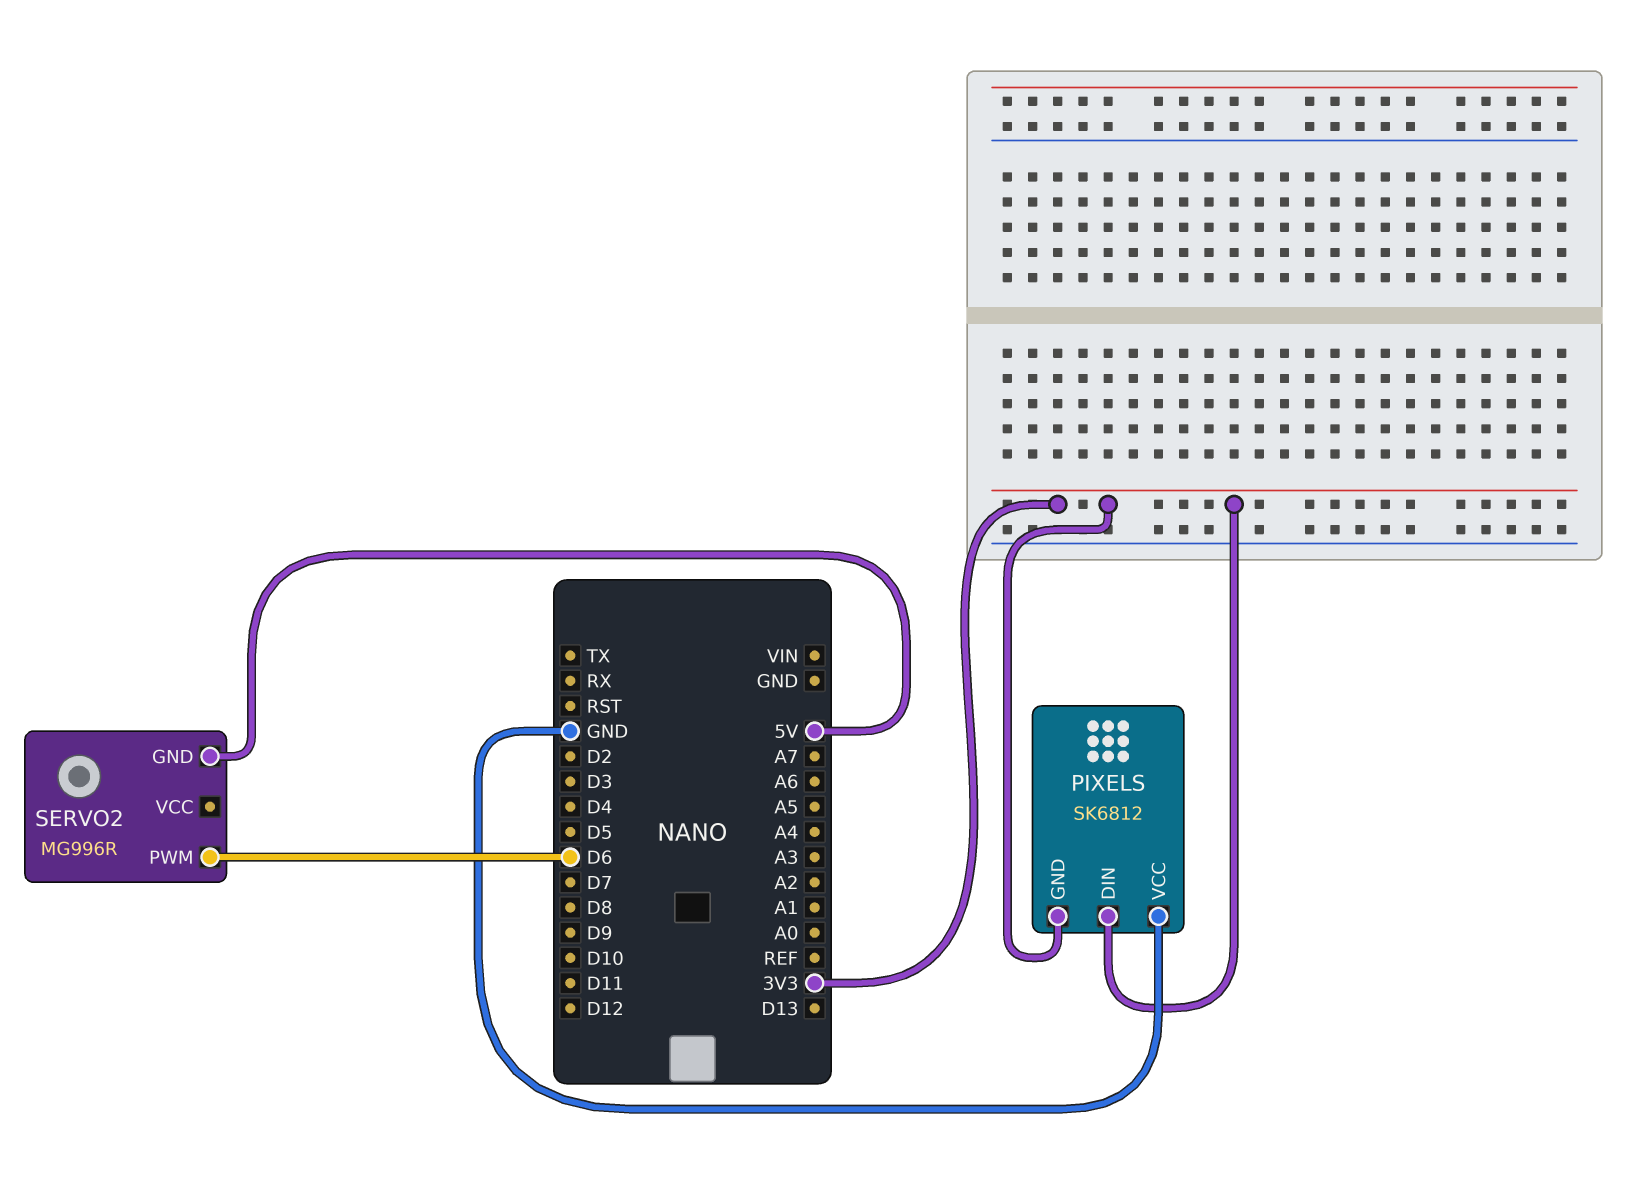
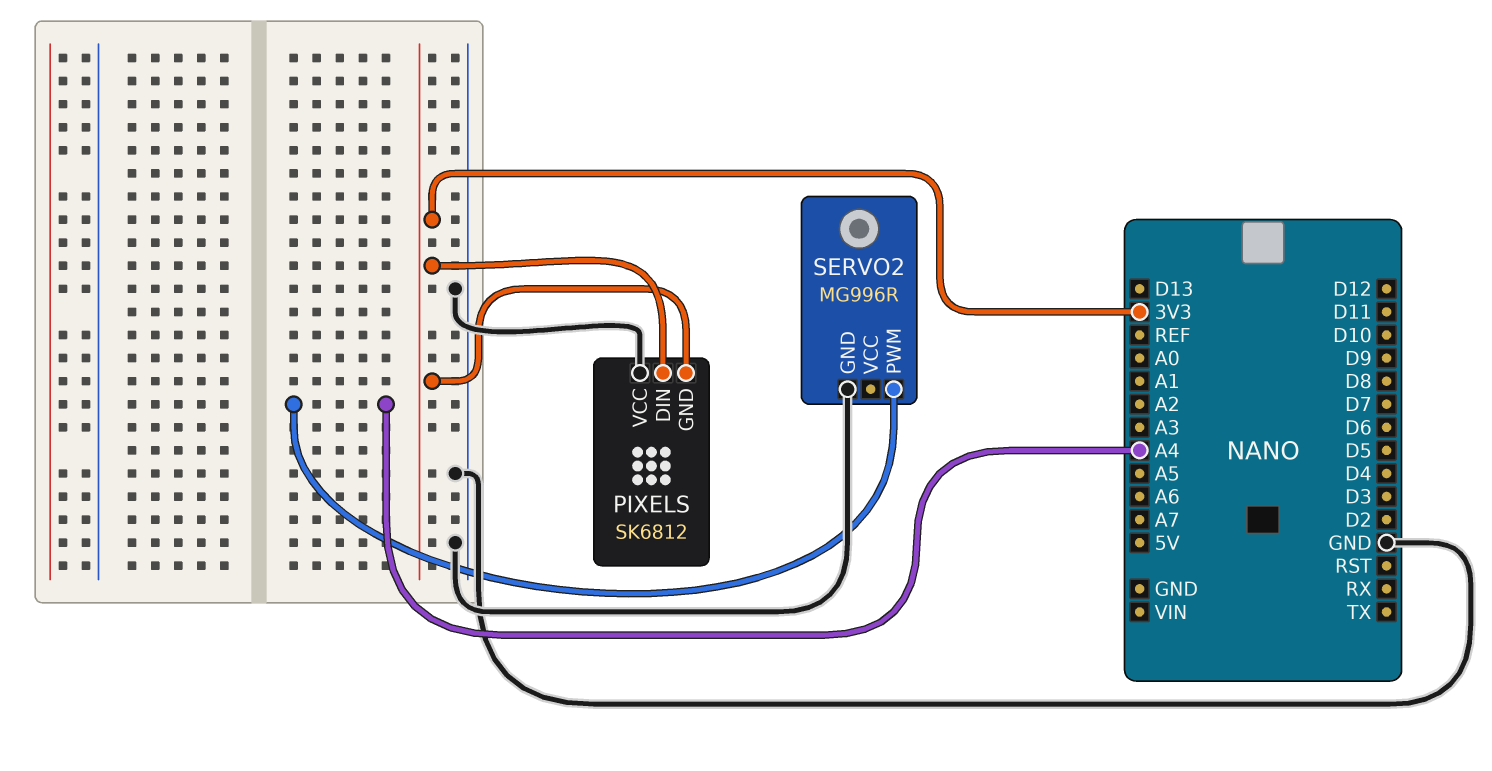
SERVO2 pin GND: 5V -> GND
SERVO2 pin PWM: D6 -> A4

